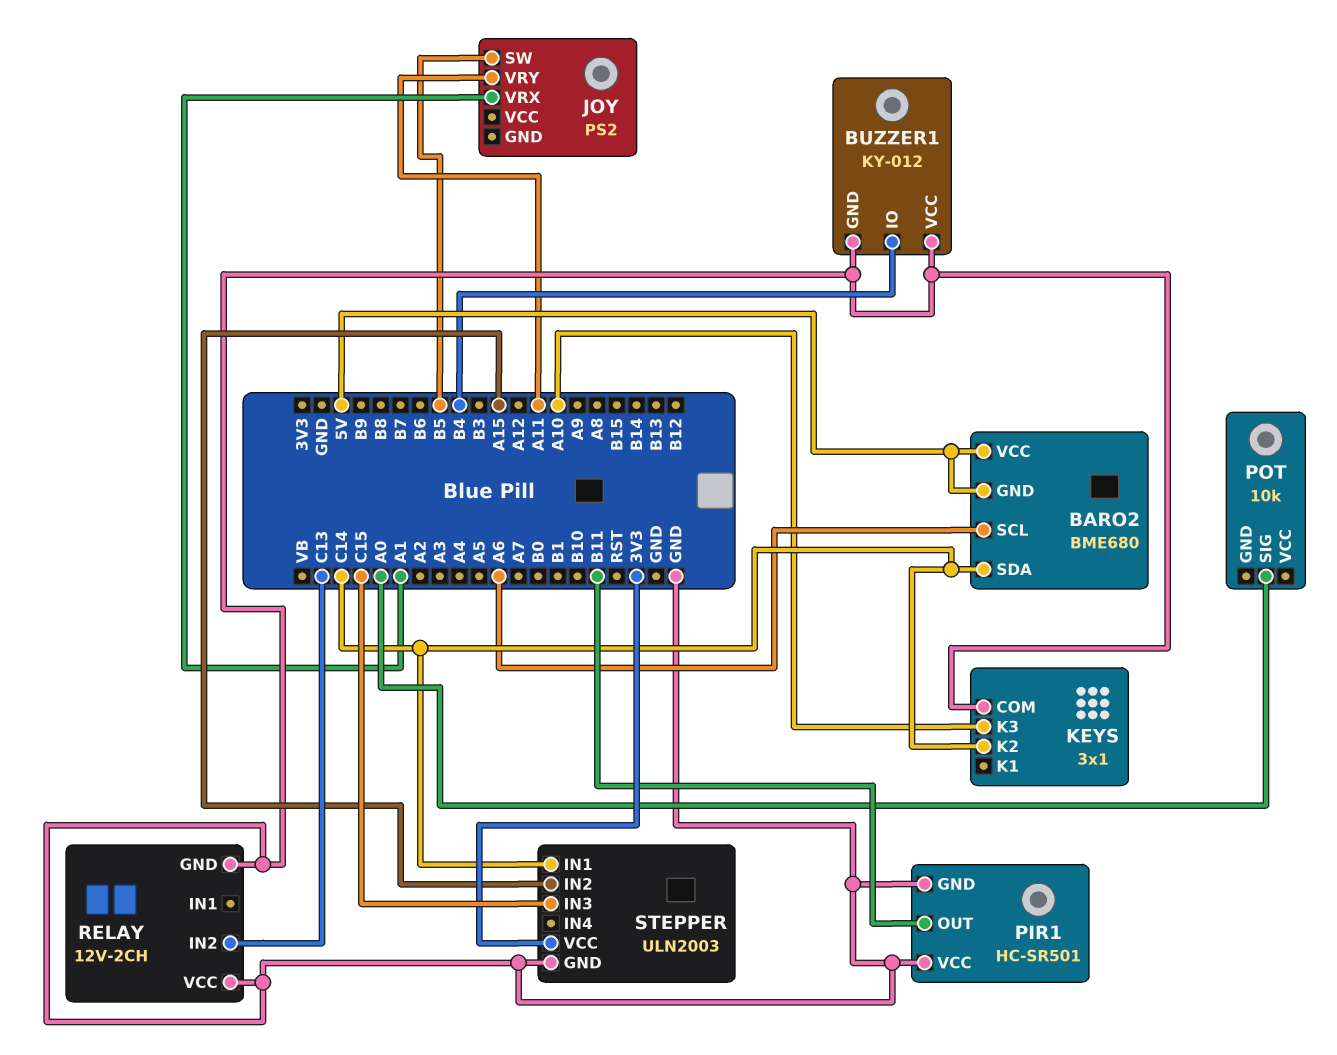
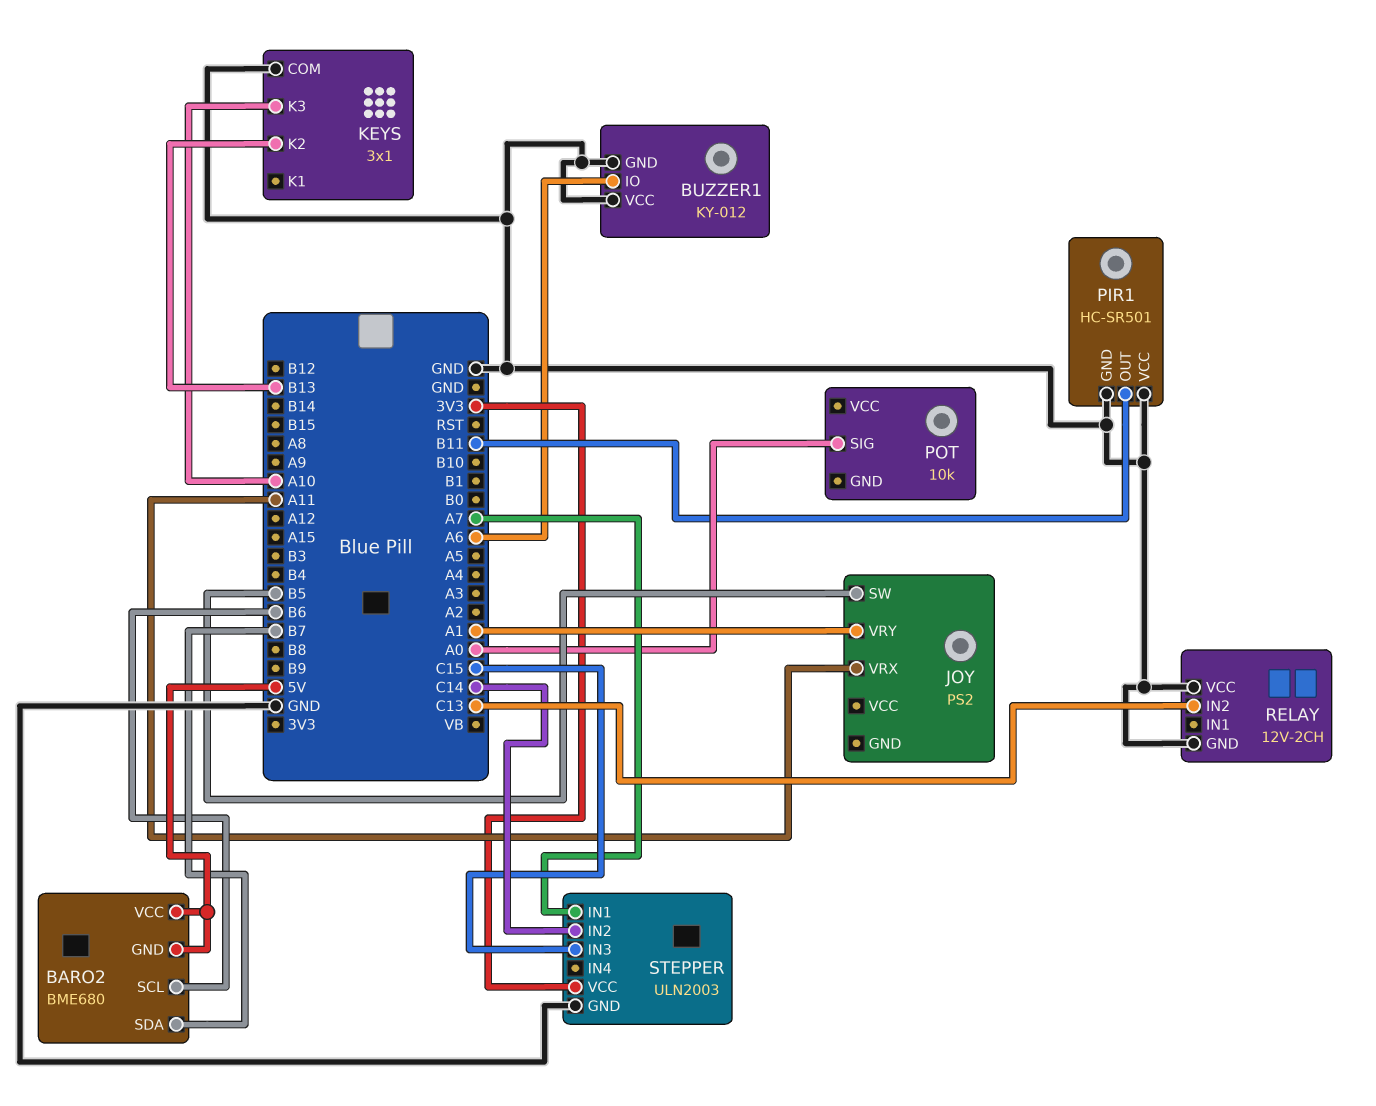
BARO2 pin SCL: A6 -> B6
BARO2 pin SDA: C14 -> B7
BUZZER1 pin IO: B4 -> A6
JOY pin VRX: A1 -> A11
JOY pin VRY: A11 -> A1
KEYS pin K2: C14 -> B13
STEPPER pin IN1: C14 -> A7
STEPPER pin IN2: A15 -> C14

